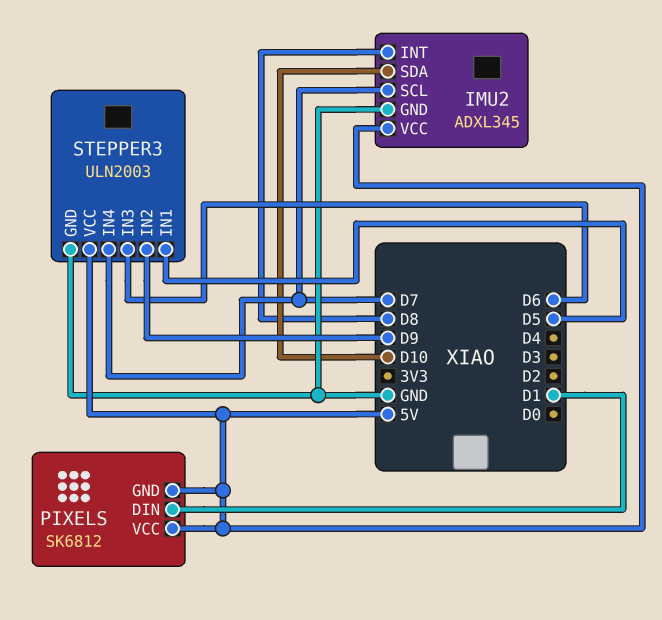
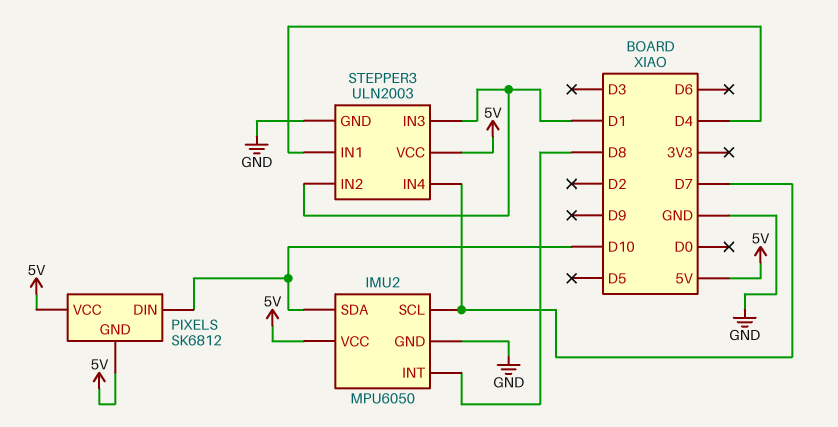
IMU2: ADXL345 -> MPU6050
PIXELS pin DIN: D1 -> D10
STEPPER3 pin IN1: D5 -> D4
STEPPER3 pin IN2: D9 -> D1
STEPPER3 pin IN3: D6 -> D1

